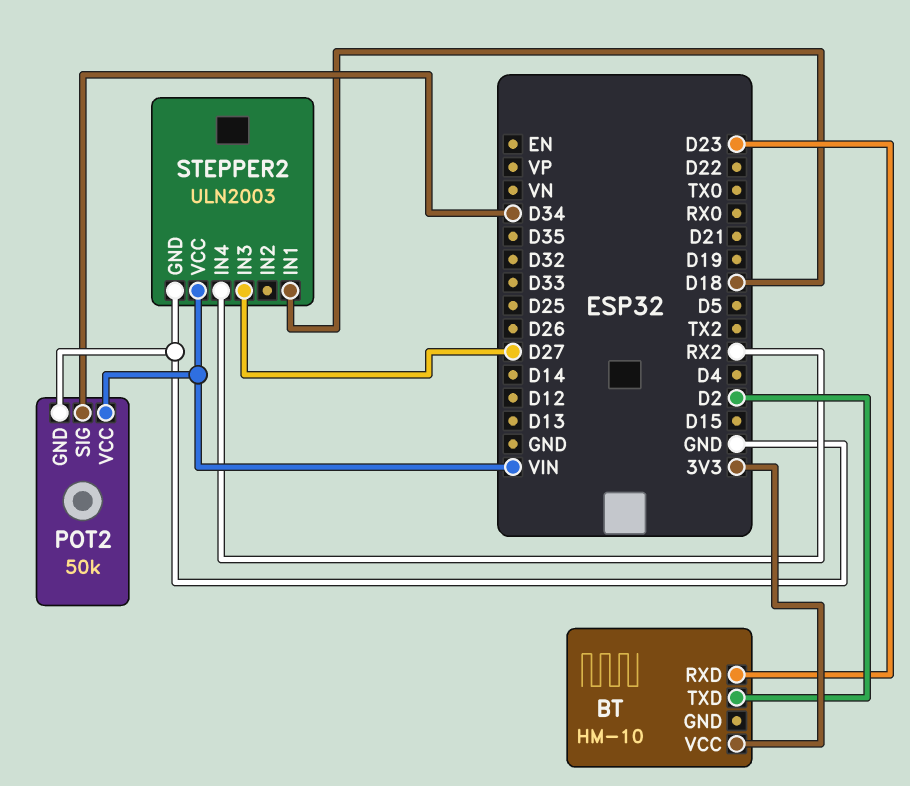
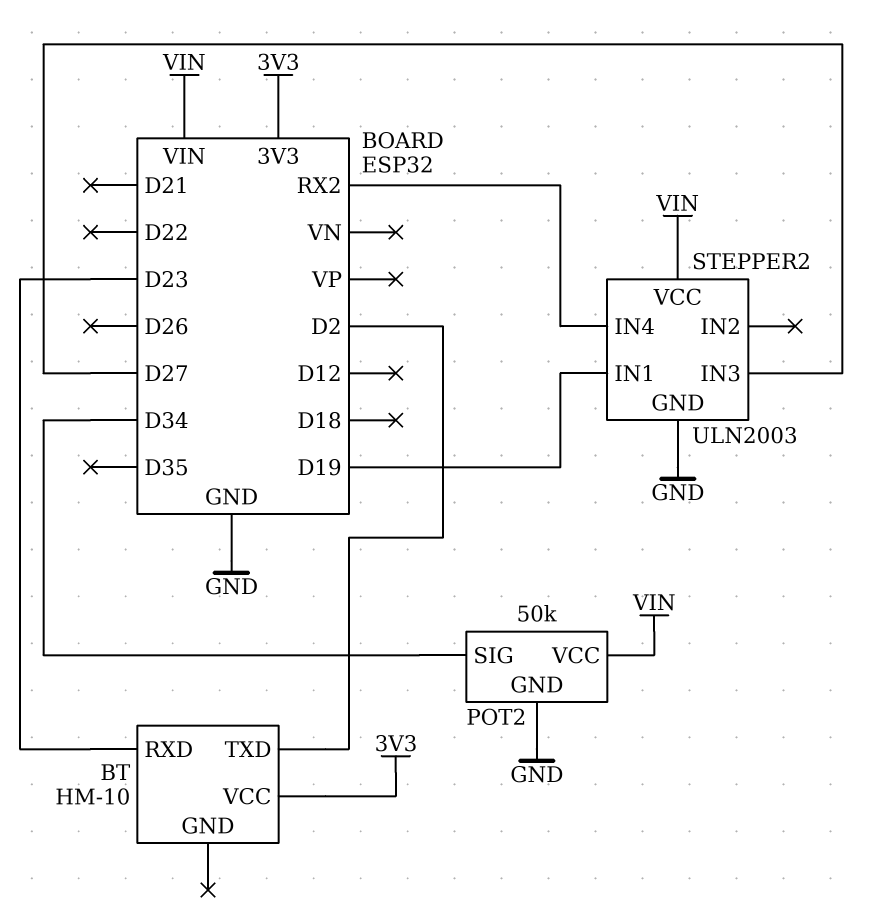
STEPPER2 pin IN1: D18 -> D19

